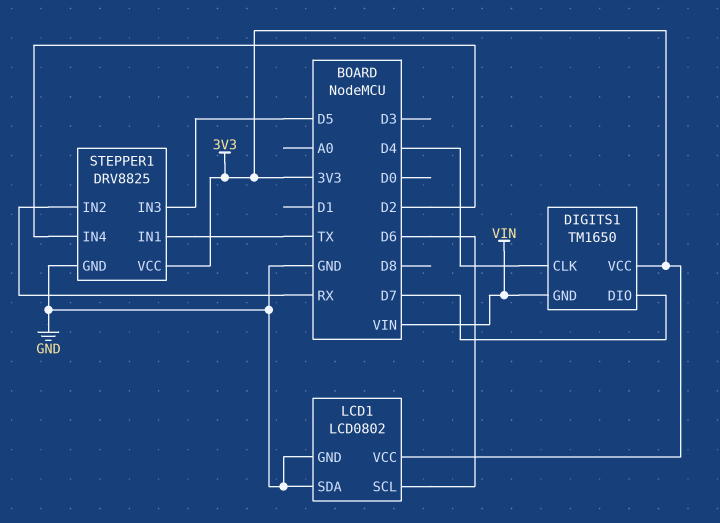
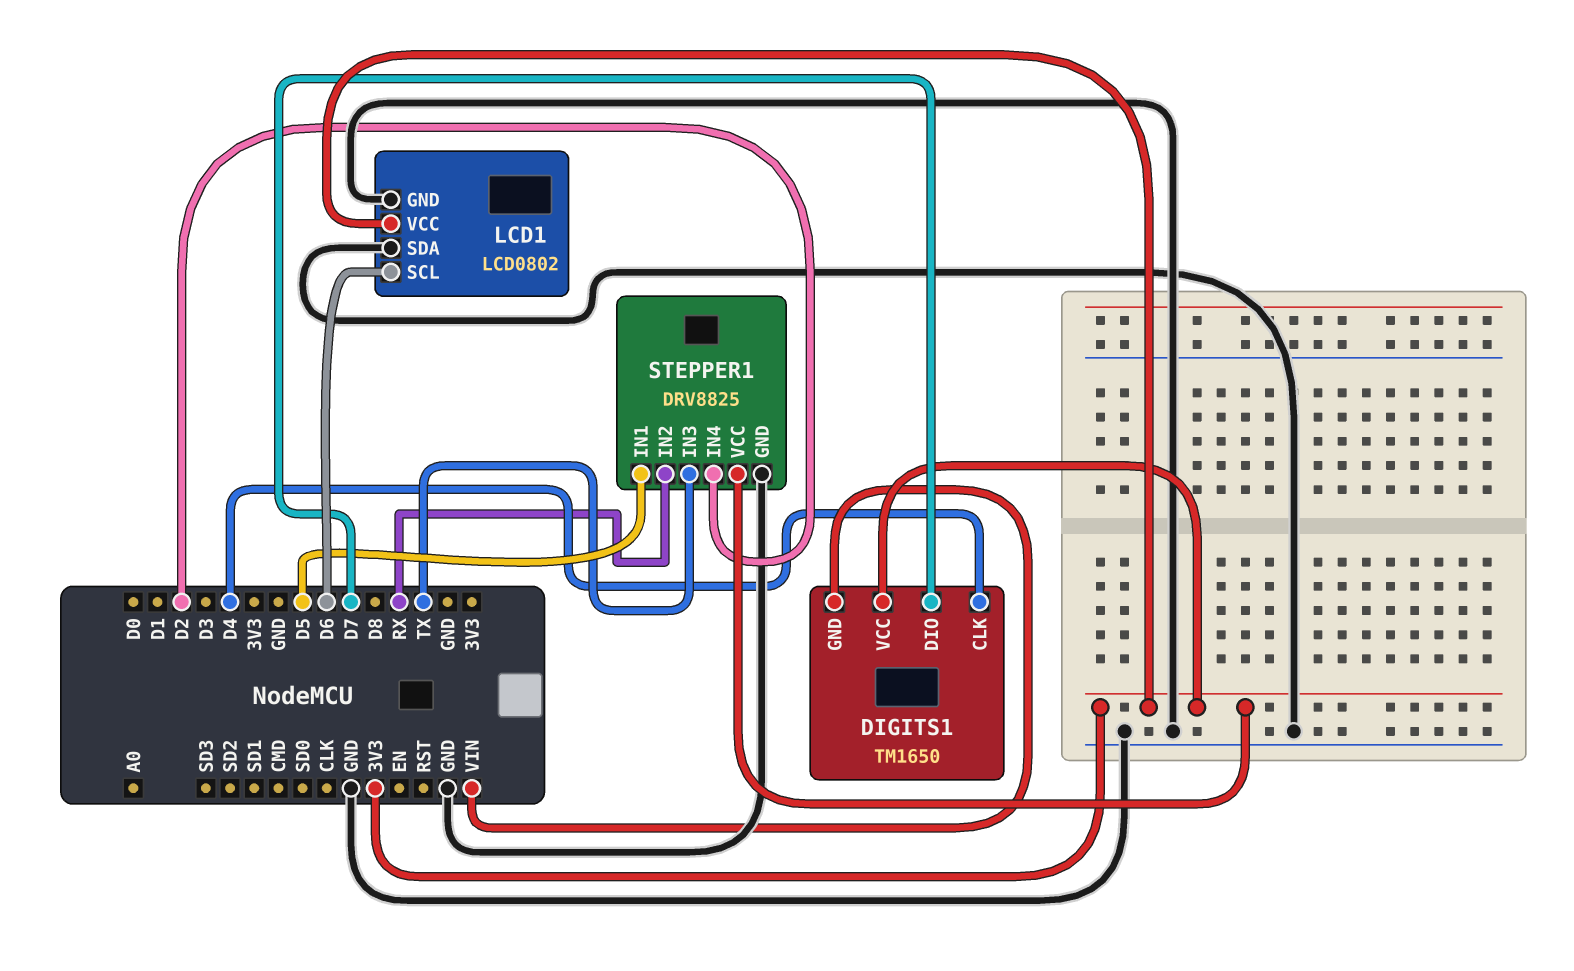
STEPPER1 pin IN1: TX -> D5
STEPPER1 pin IN3: D5 -> TX

